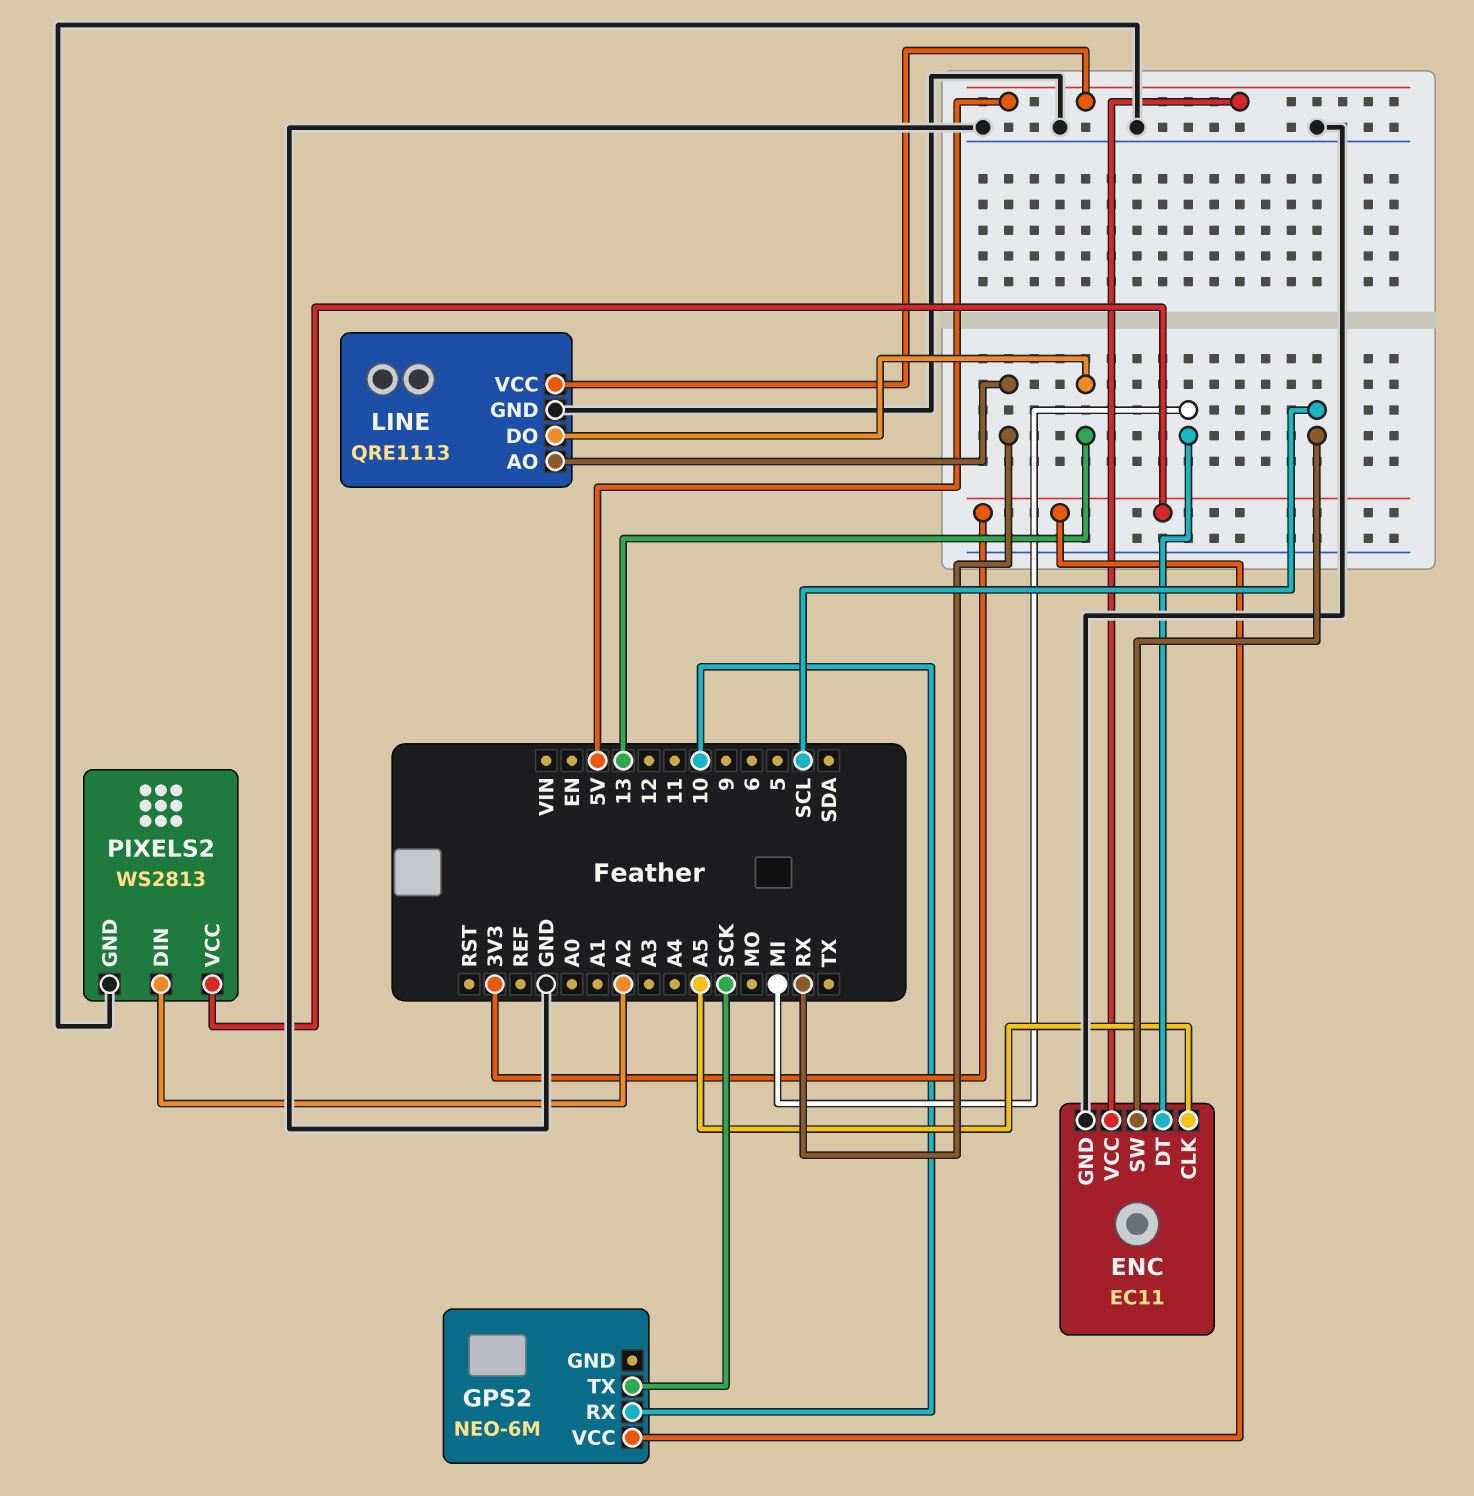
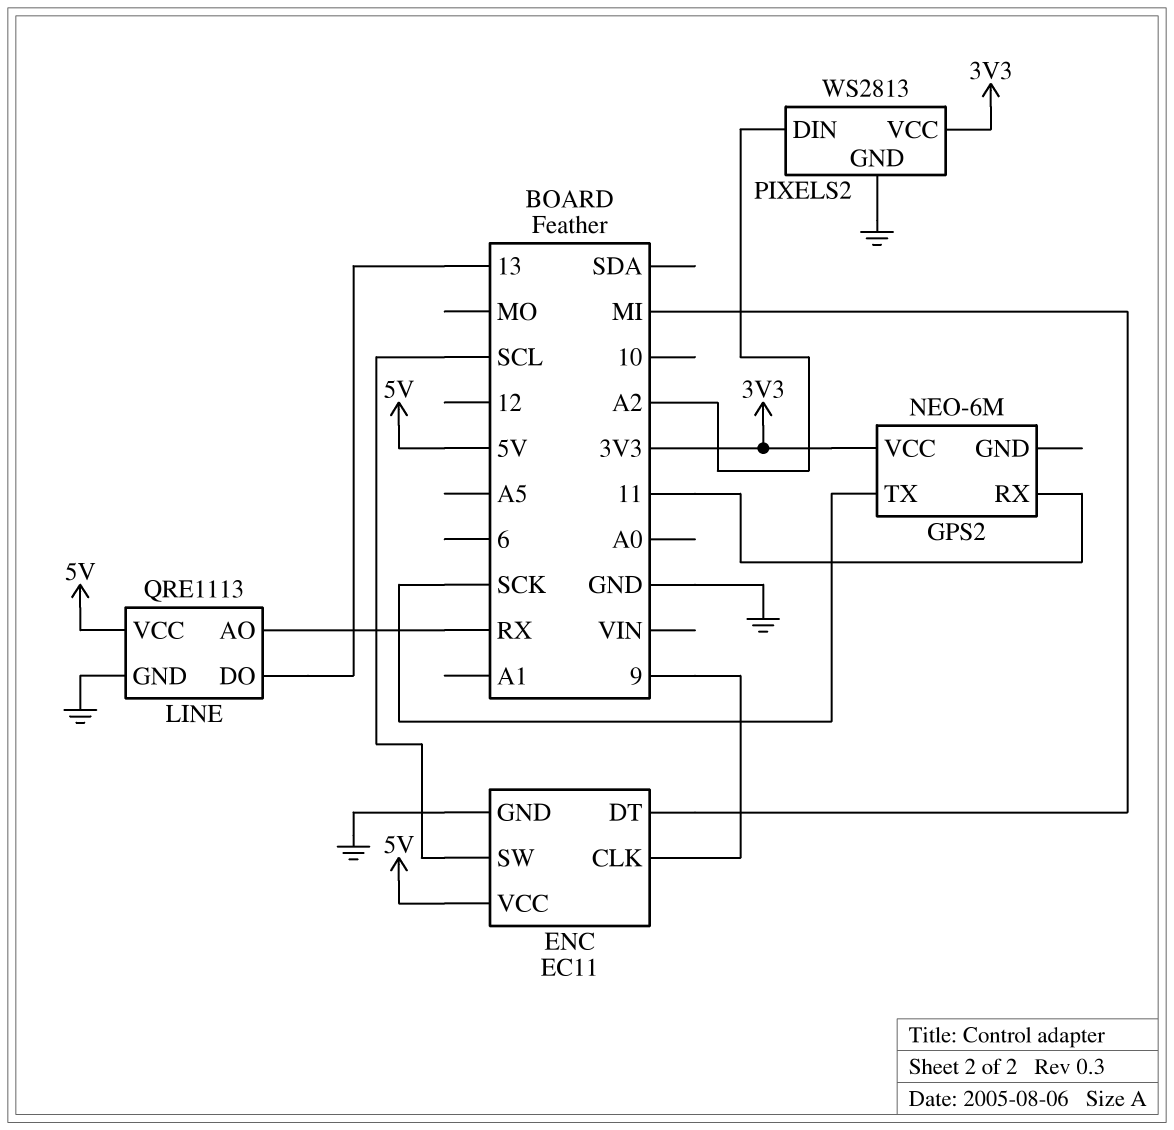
ENC pin CLK: A5 -> 9
GPS2 pin RX: 10 -> 11

